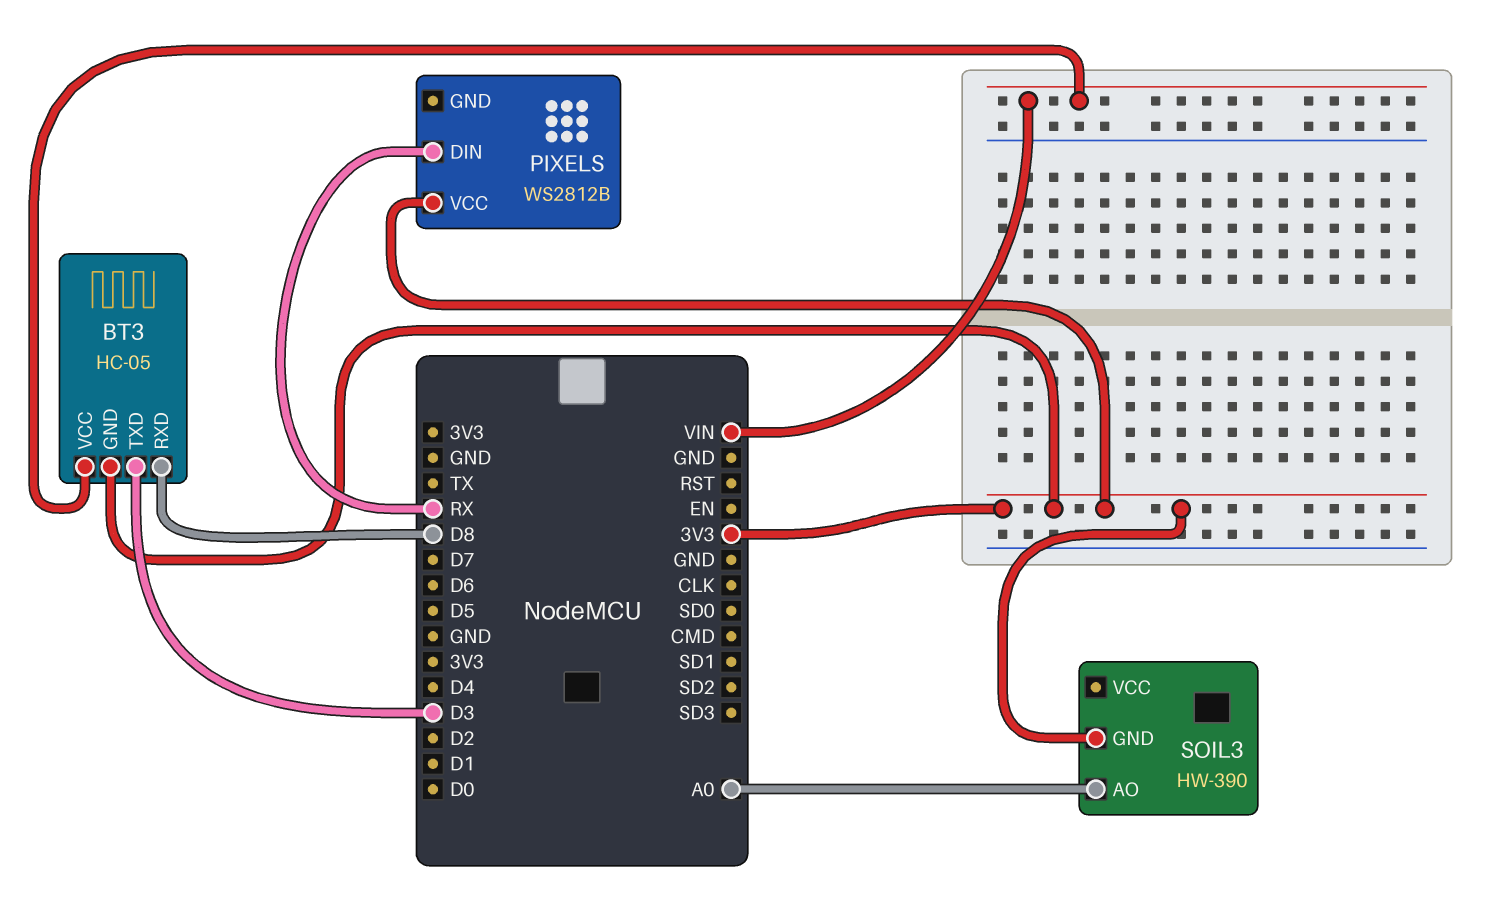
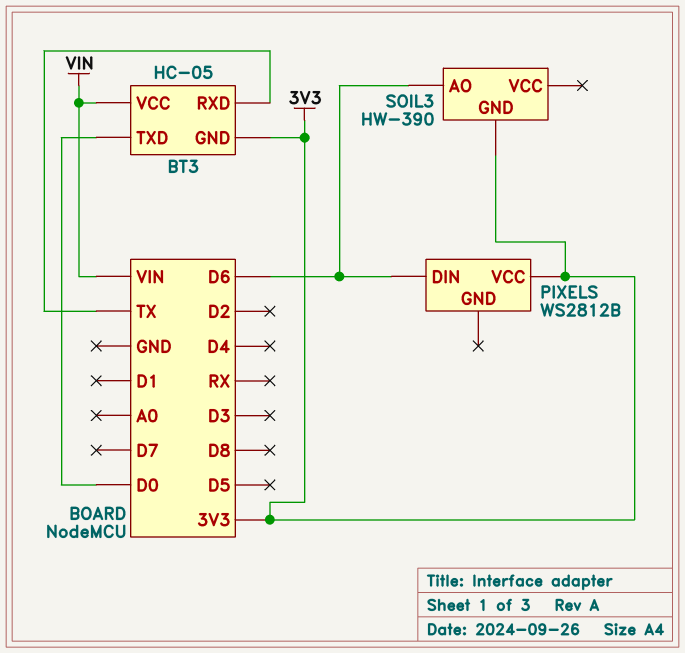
BT3 pin RXD: D8 -> TX
BT3 pin TXD: D3 -> D0
PIXELS pin DIN: RX -> D6
SOIL3 pin AO: A0 -> D6

